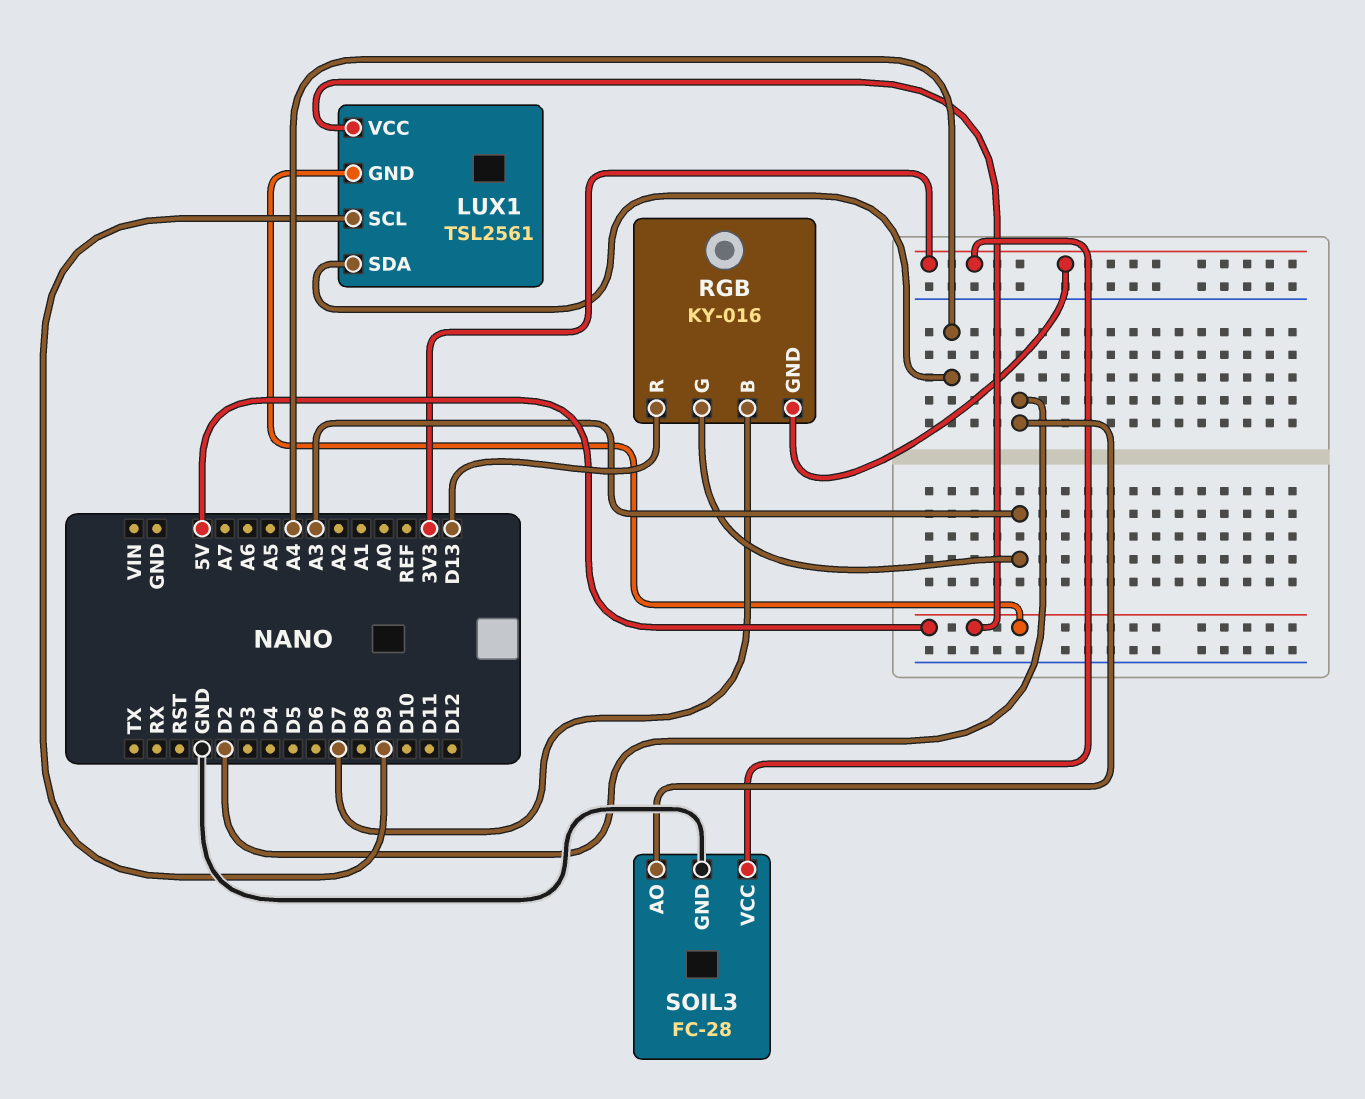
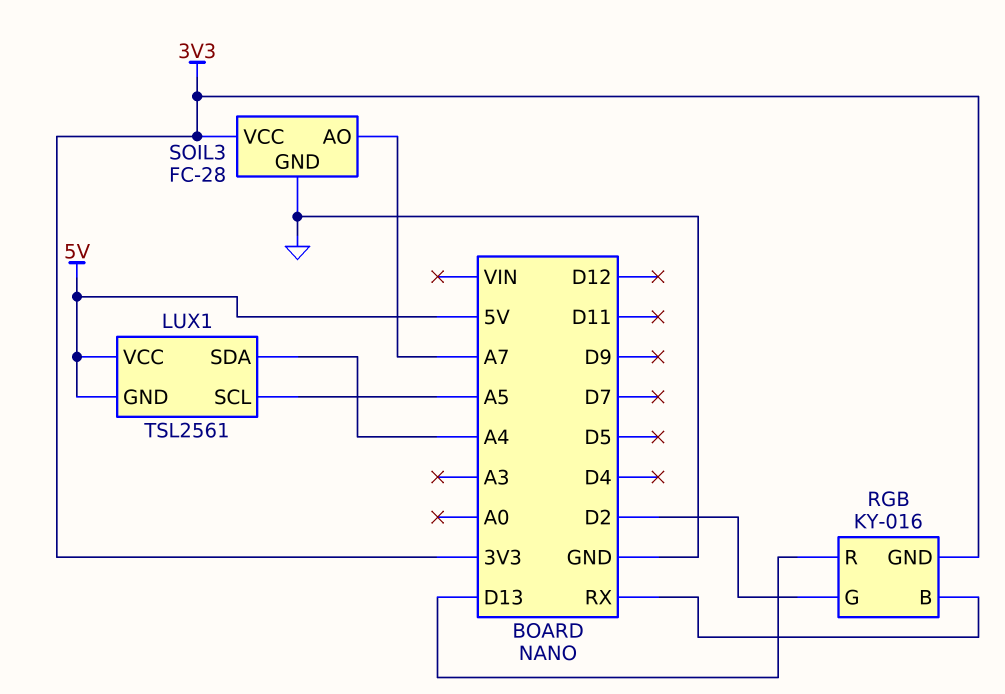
LUX1 pin SCL: D9 -> A5
RGB pin B: D7 -> RX
RGB pin G: A3 -> D2
SOIL3 pin AO: D2 -> A7

